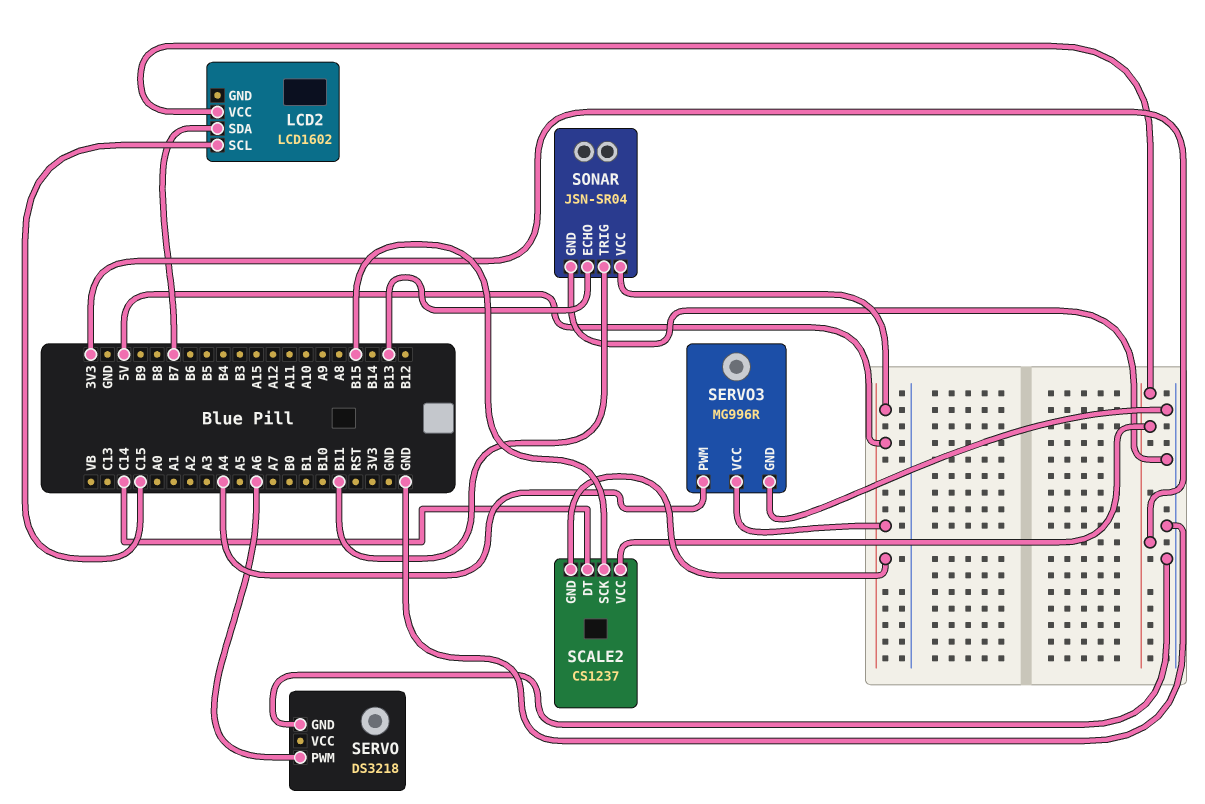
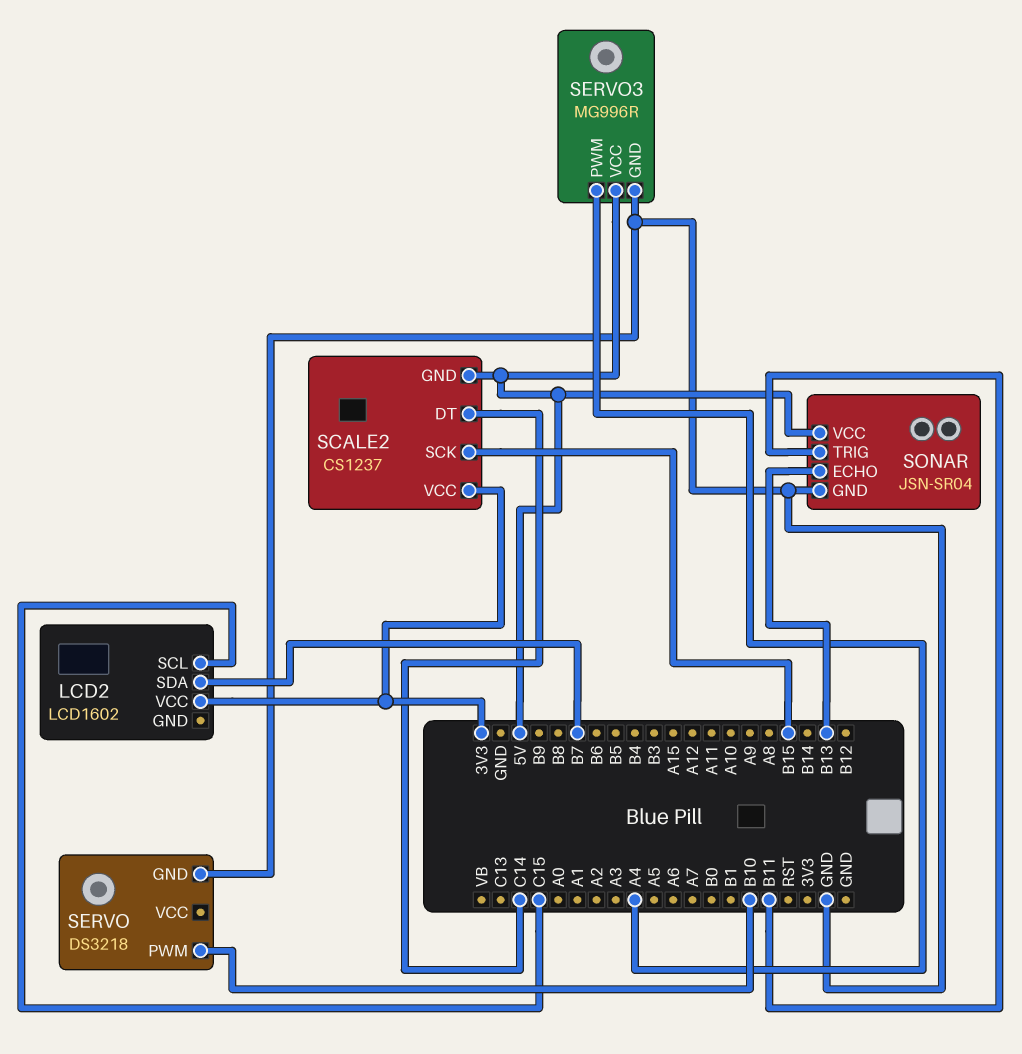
SERVO pin PWM: A6 -> B10

